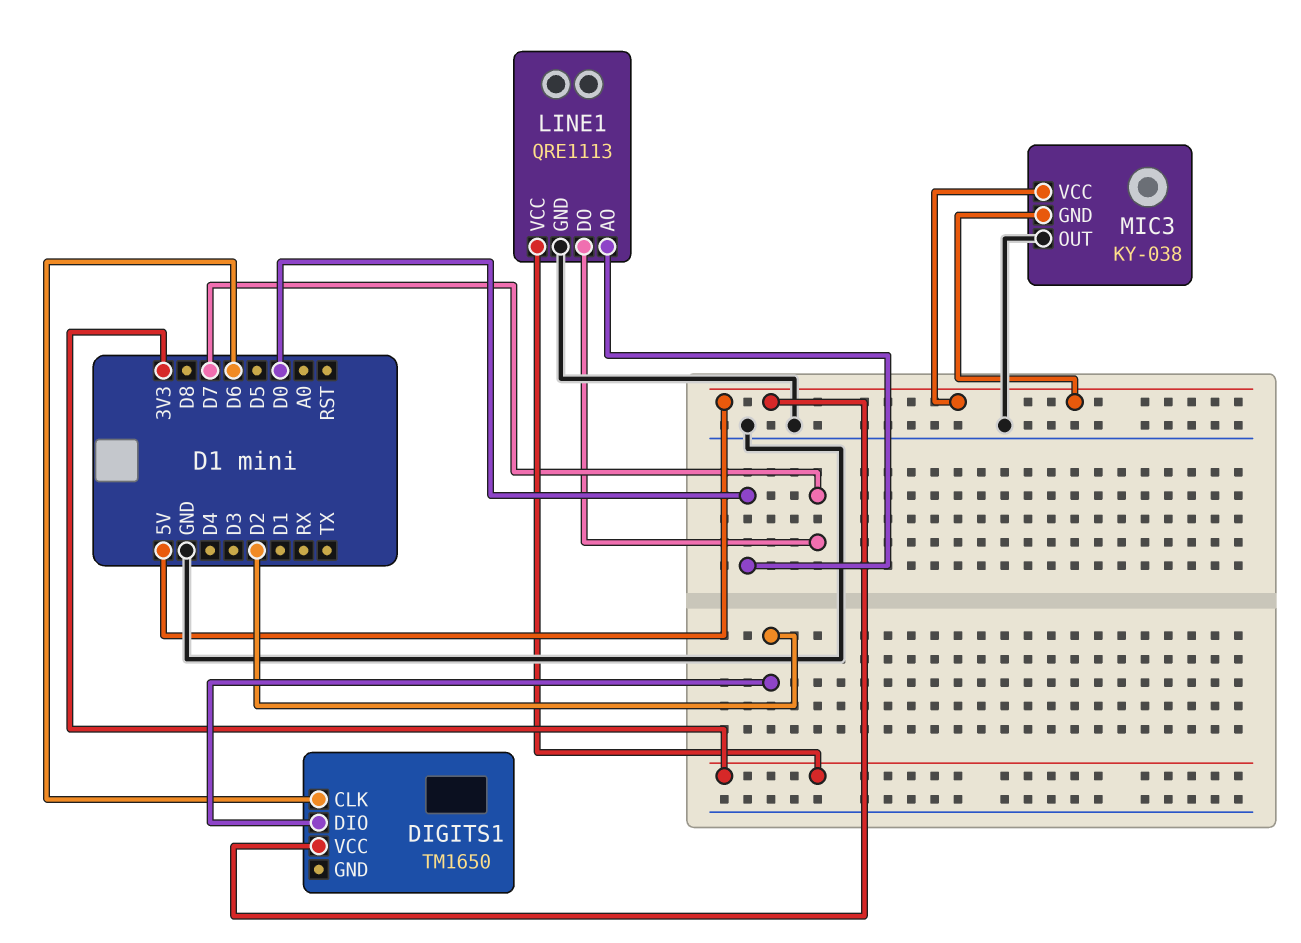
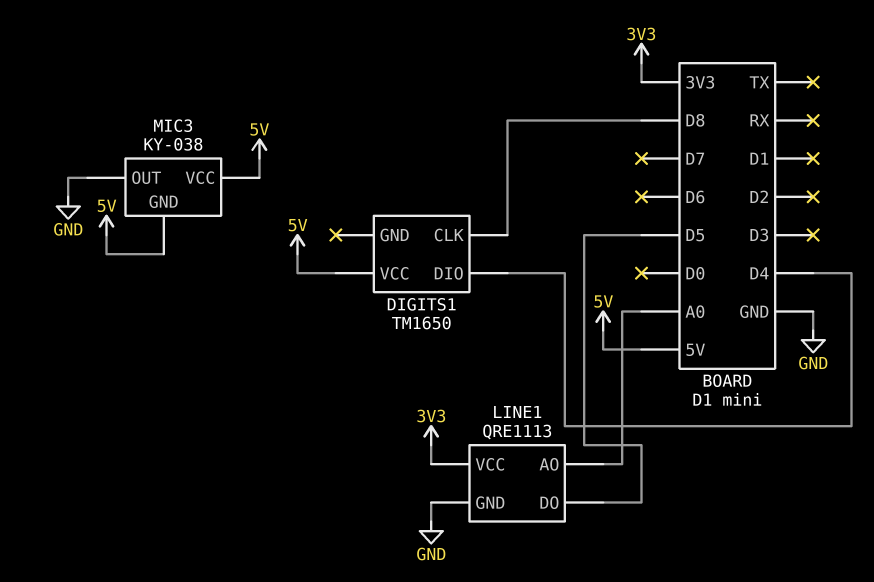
DIGITS1 pin CLK: D6 -> D8
DIGITS1 pin DIO: D2 -> D4
LINE1 pin AO: D0 -> A0
LINE1 pin DO: D7 -> D5

